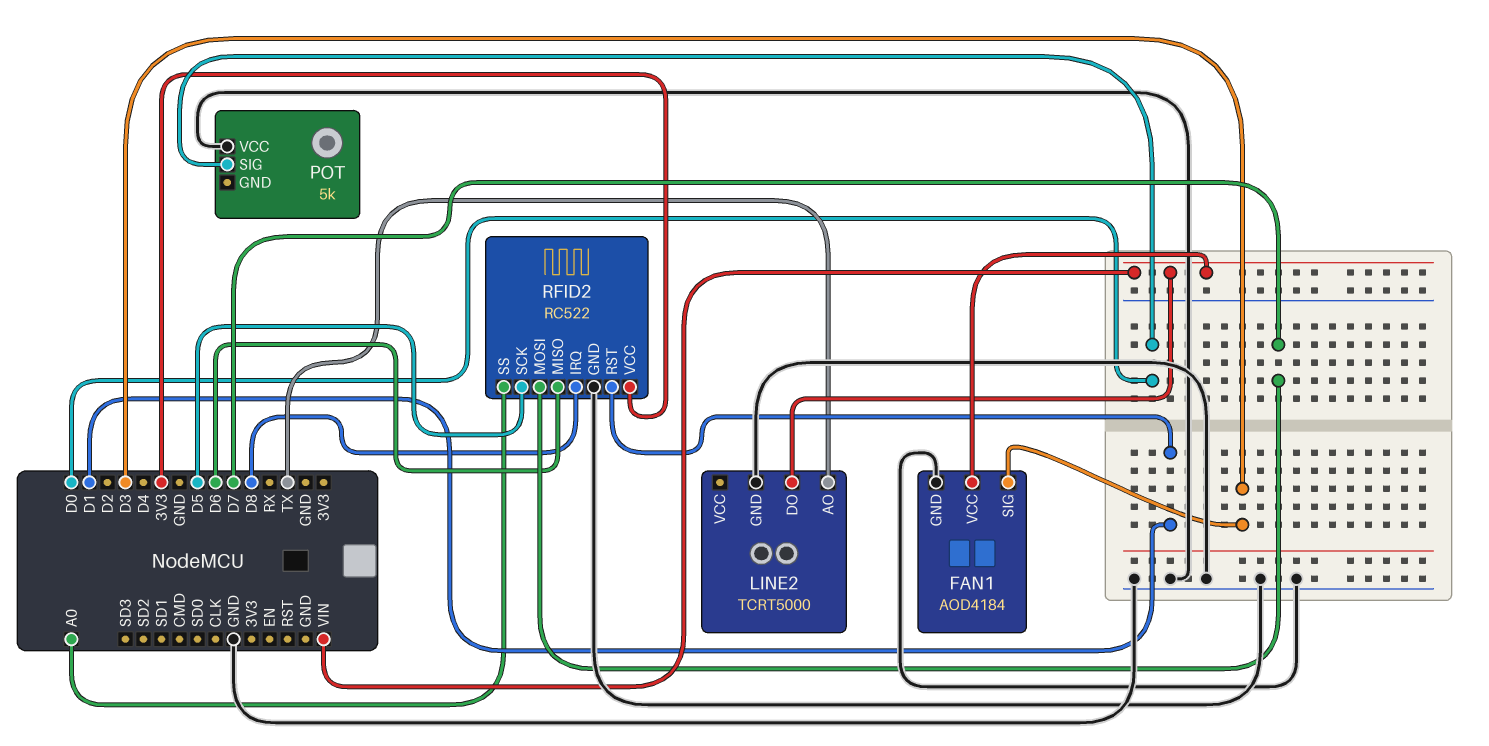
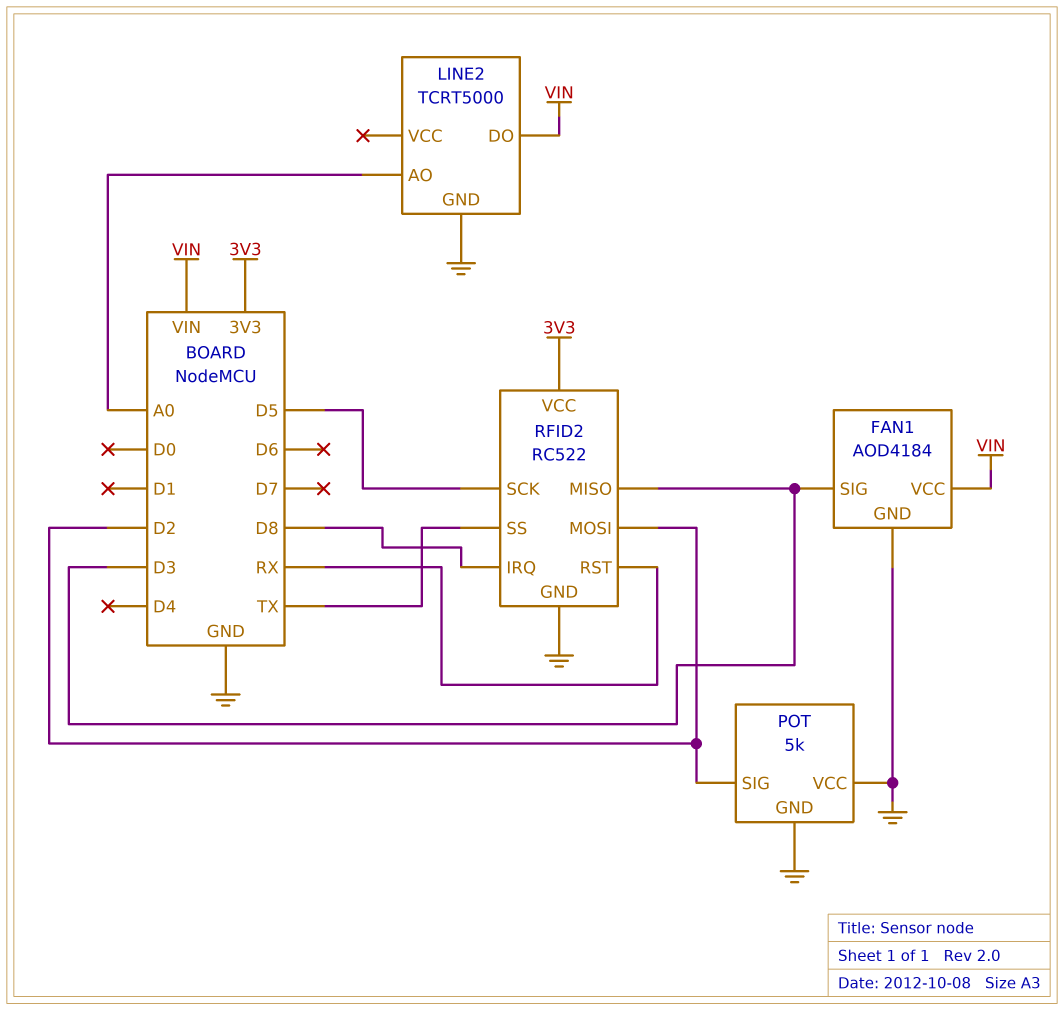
LINE2 pin AO: TX -> A0
POT pin GND: none -> GND
POT pin SIG: D0 -> D2
RFID2 pin MISO: D6 -> D3
RFID2 pin MOSI: D7 -> D2
RFID2 pin RST: D1 -> RX
RFID2 pin SS: A0 -> TX

